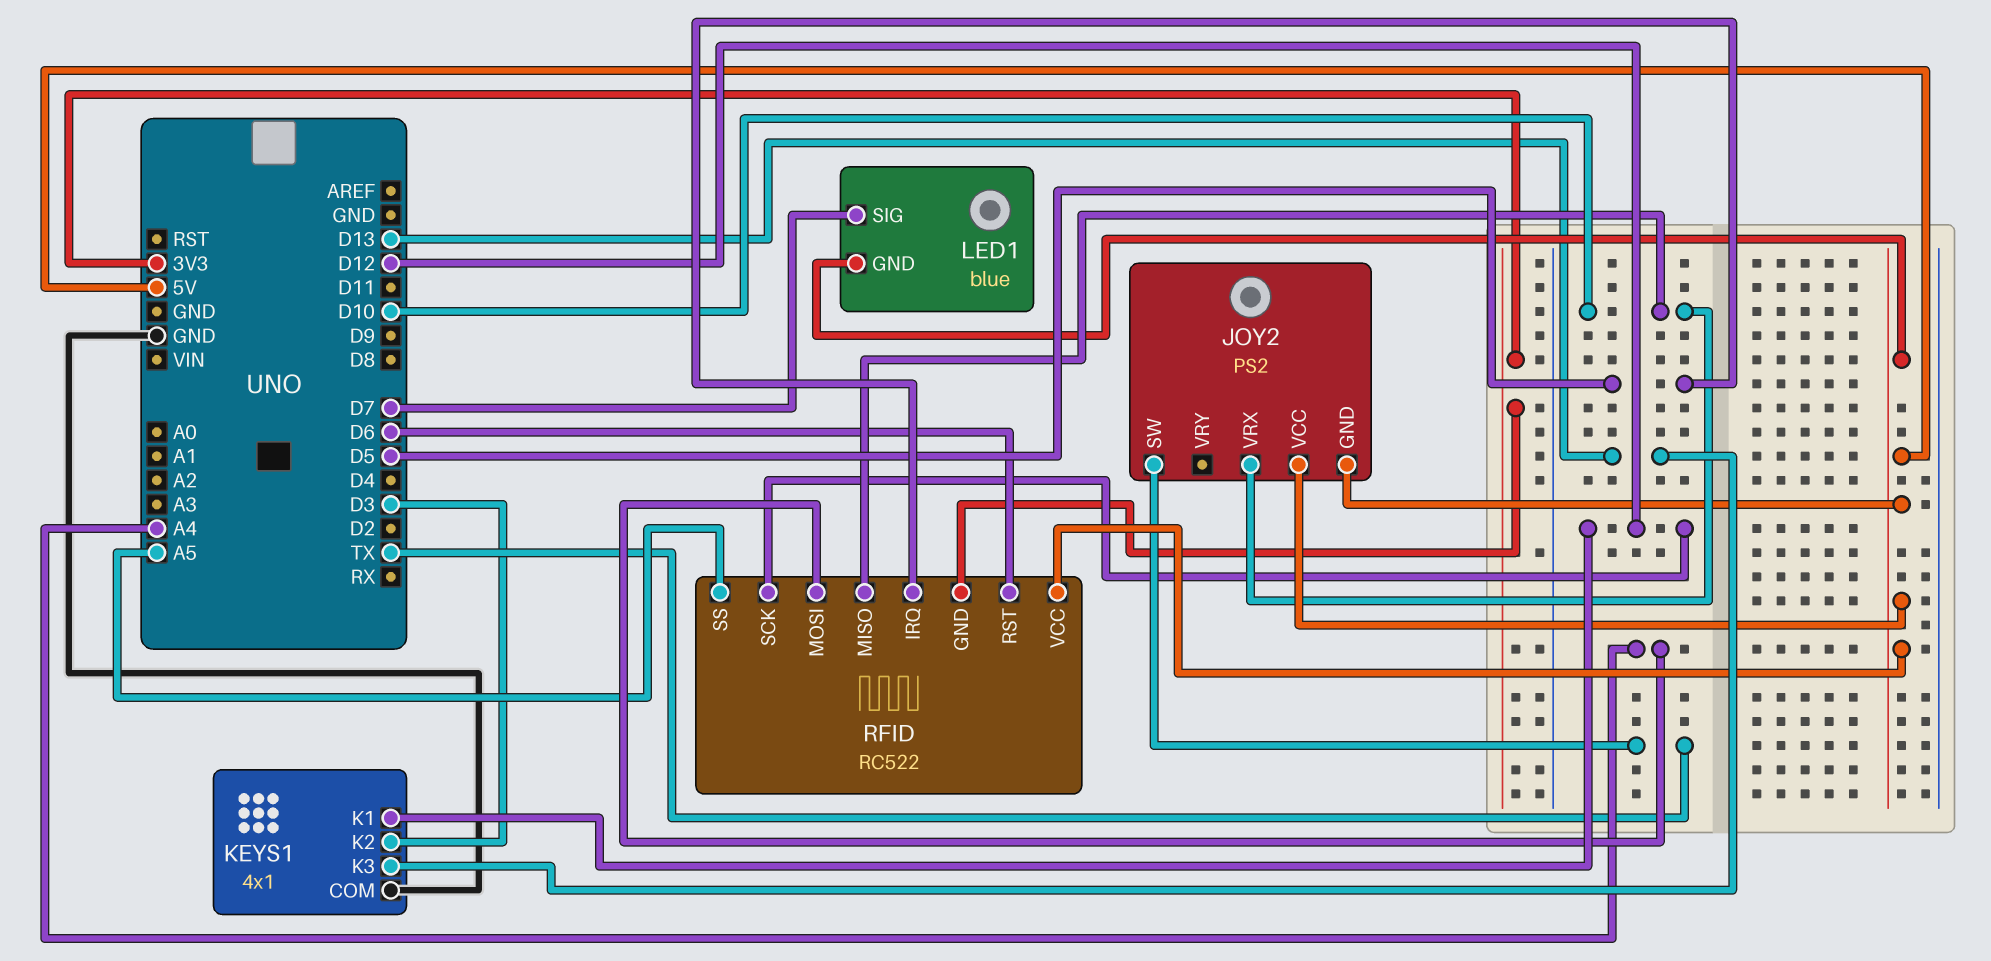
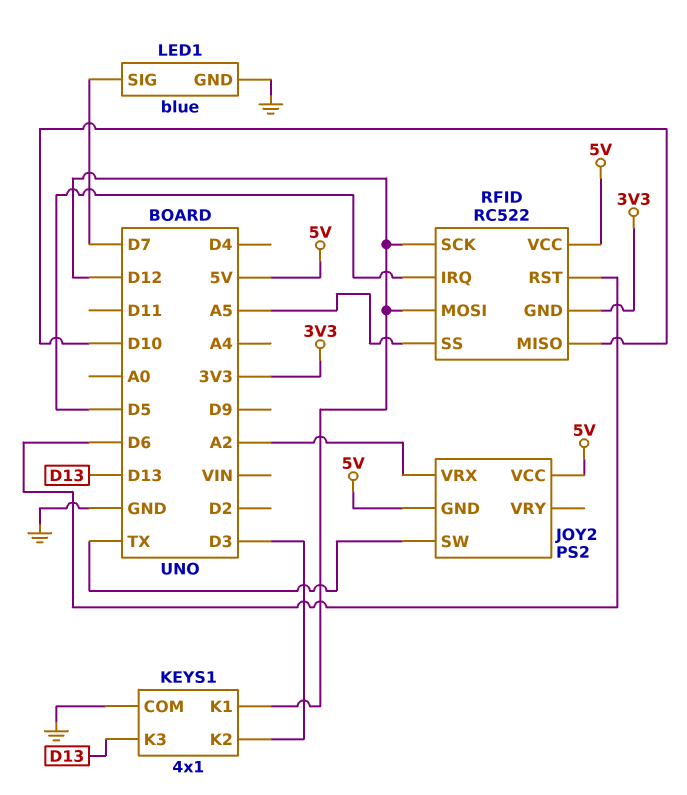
JOY2 pin VRX: D10 -> A2
LED1 pin GND: 5V -> GND
RFID pin MOSI: A4 -> D12

